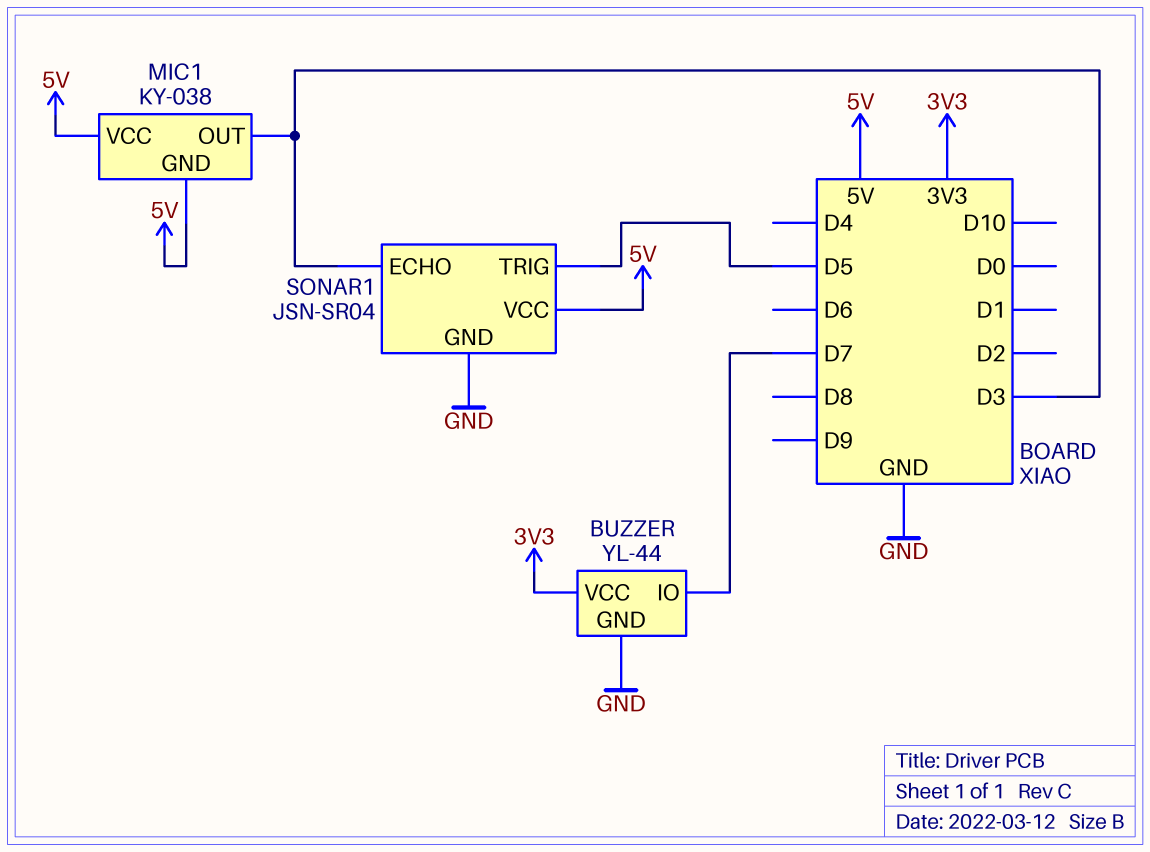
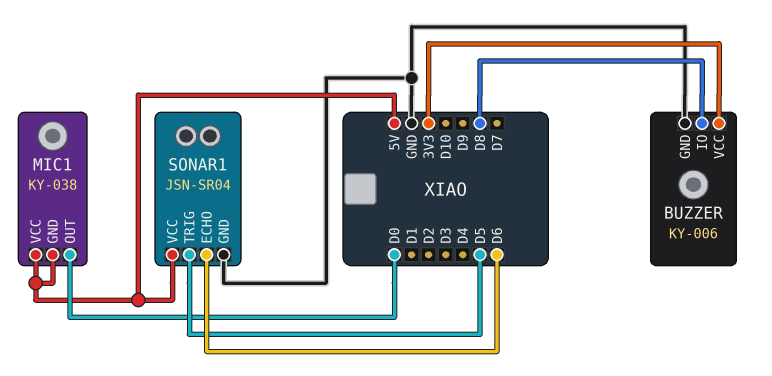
BUZZER: YL-44 -> KY-006
BUZZER pin IO: D7 -> D8
MIC1 pin OUT: D3 -> D0
SONAR1 pin ECHO: D3 -> D6

